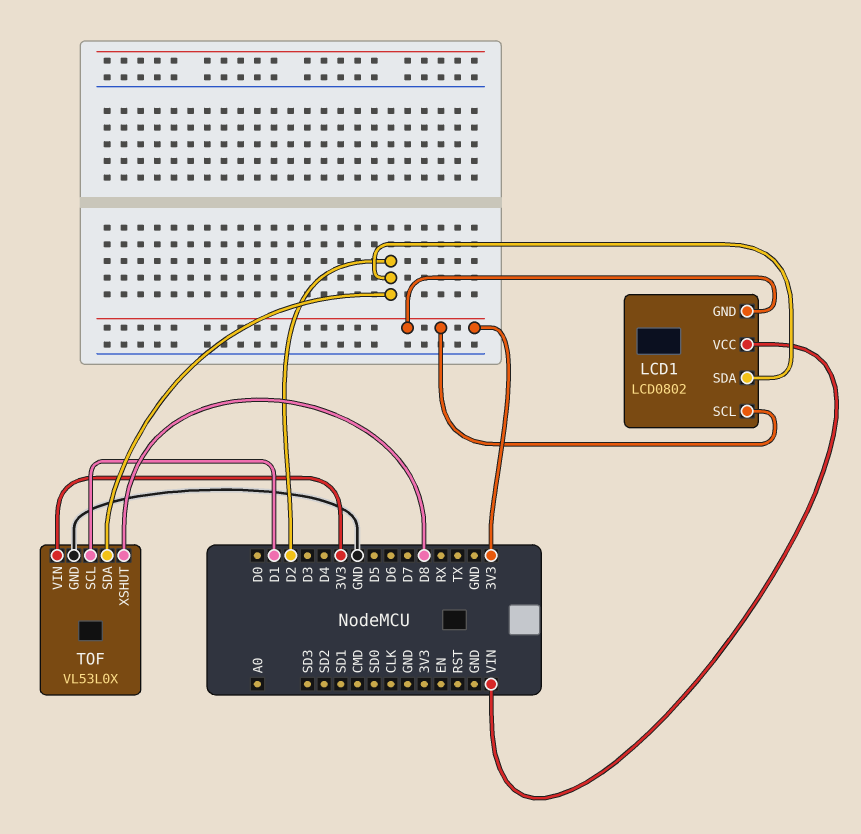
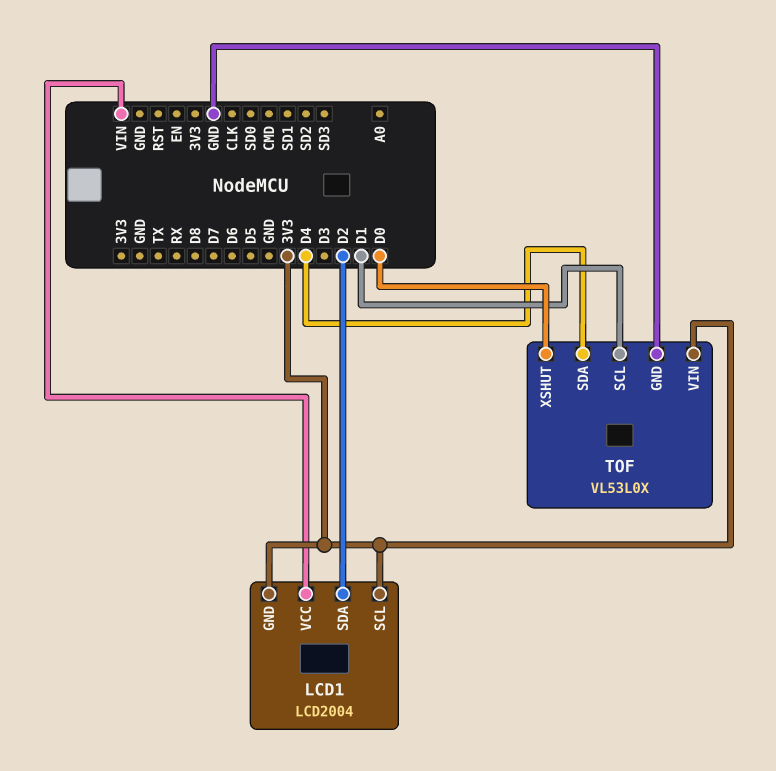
LCD1: LCD0802 -> LCD2004
TOF pin SDA: D2 -> D4
TOF pin XSHUT: D8 -> D0

